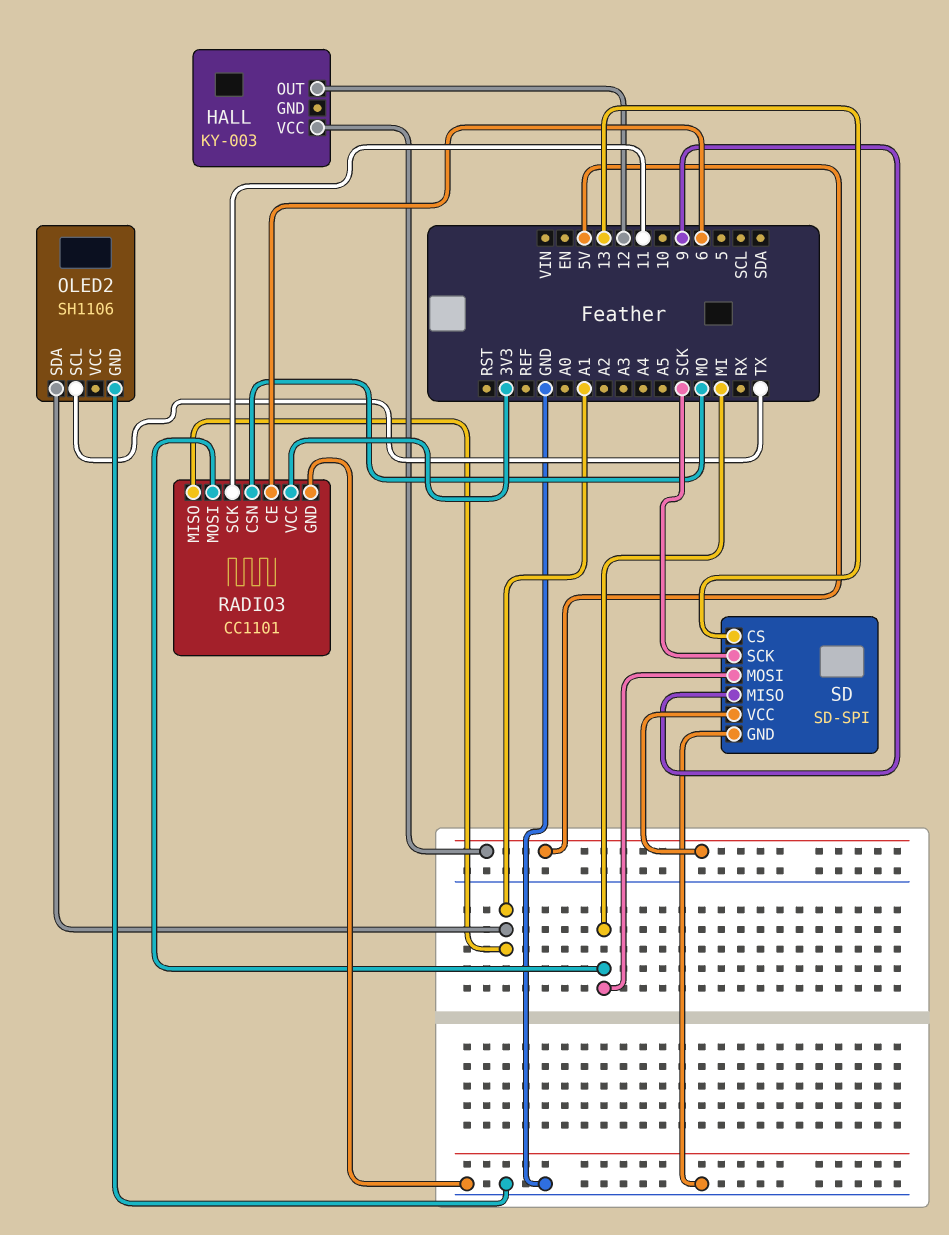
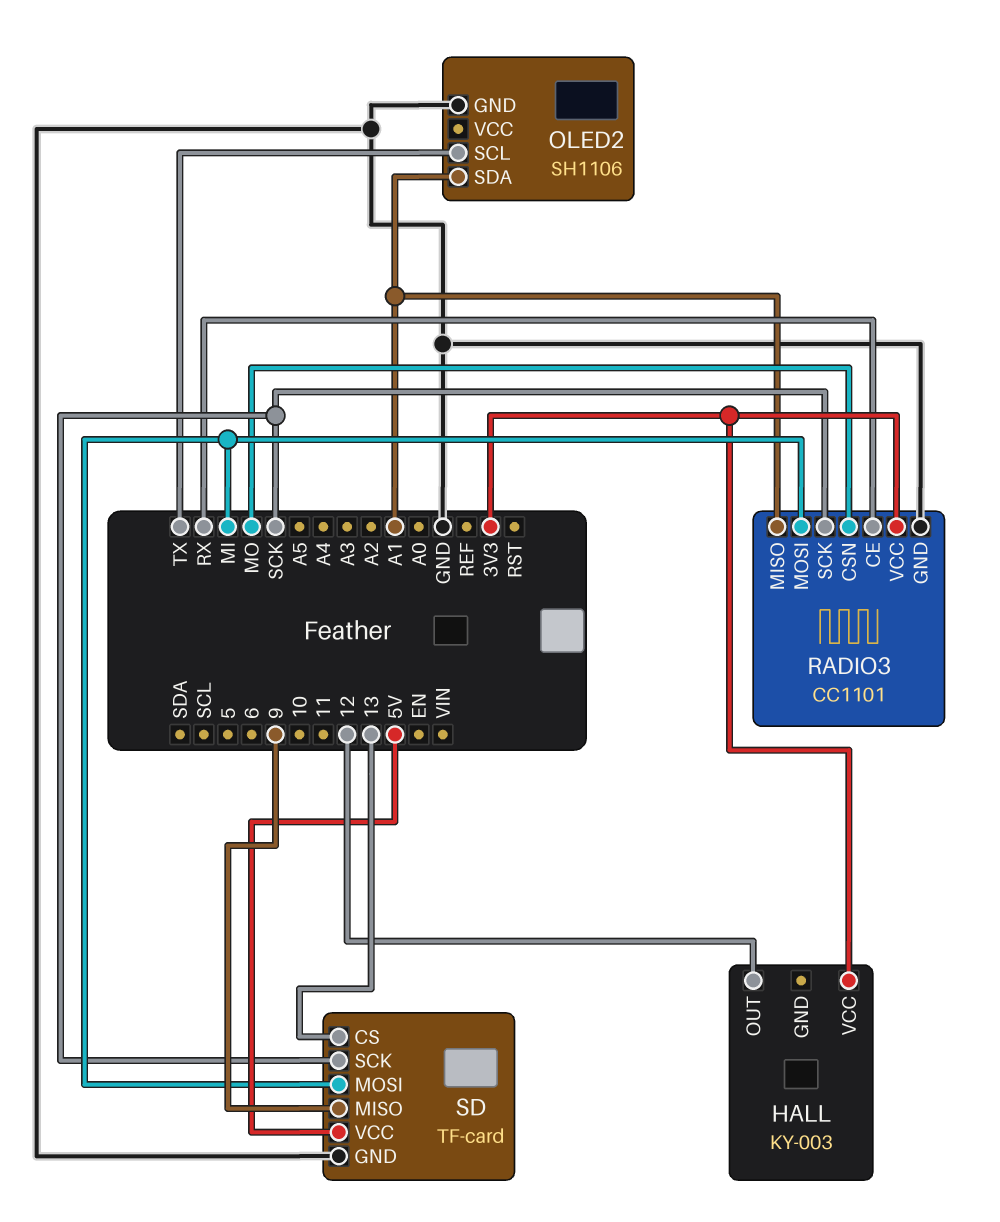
HALL pin VCC: 5V -> 3V3
RADIO3 pin CE: 6 -> RX
RADIO3 pin SCK: 11 -> SCK
SD: SD-SPI -> TF-card

